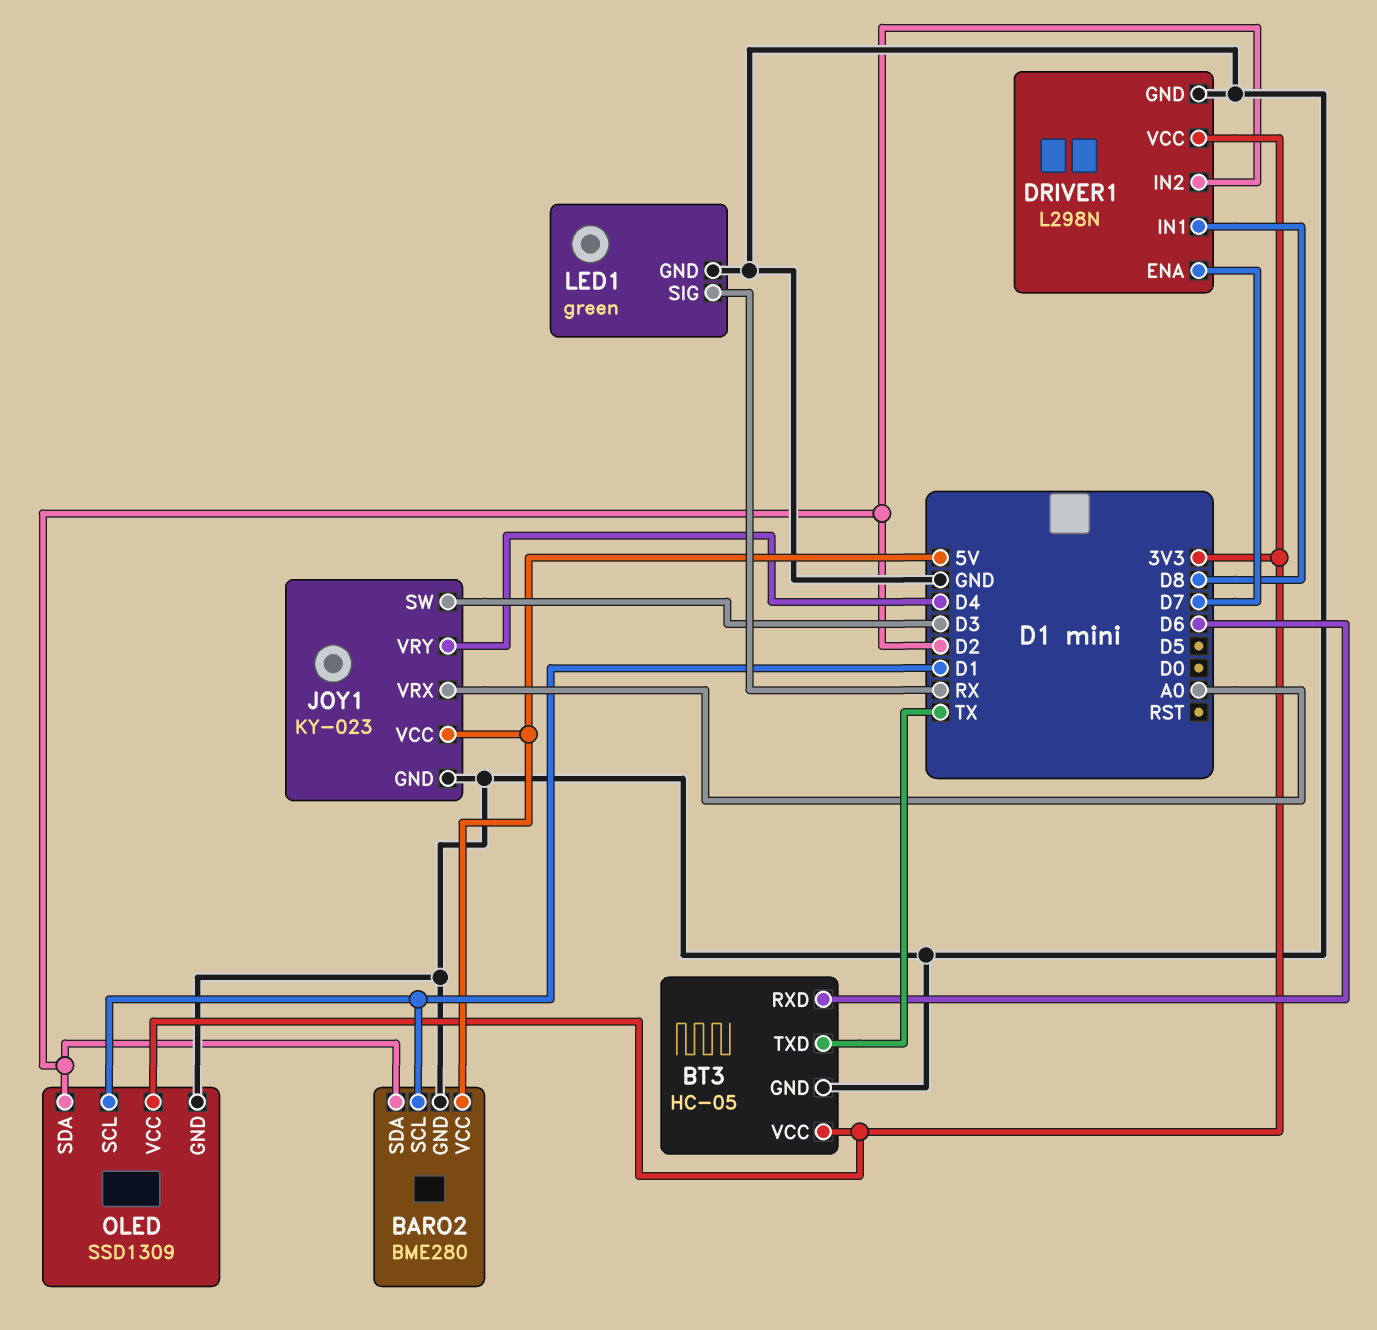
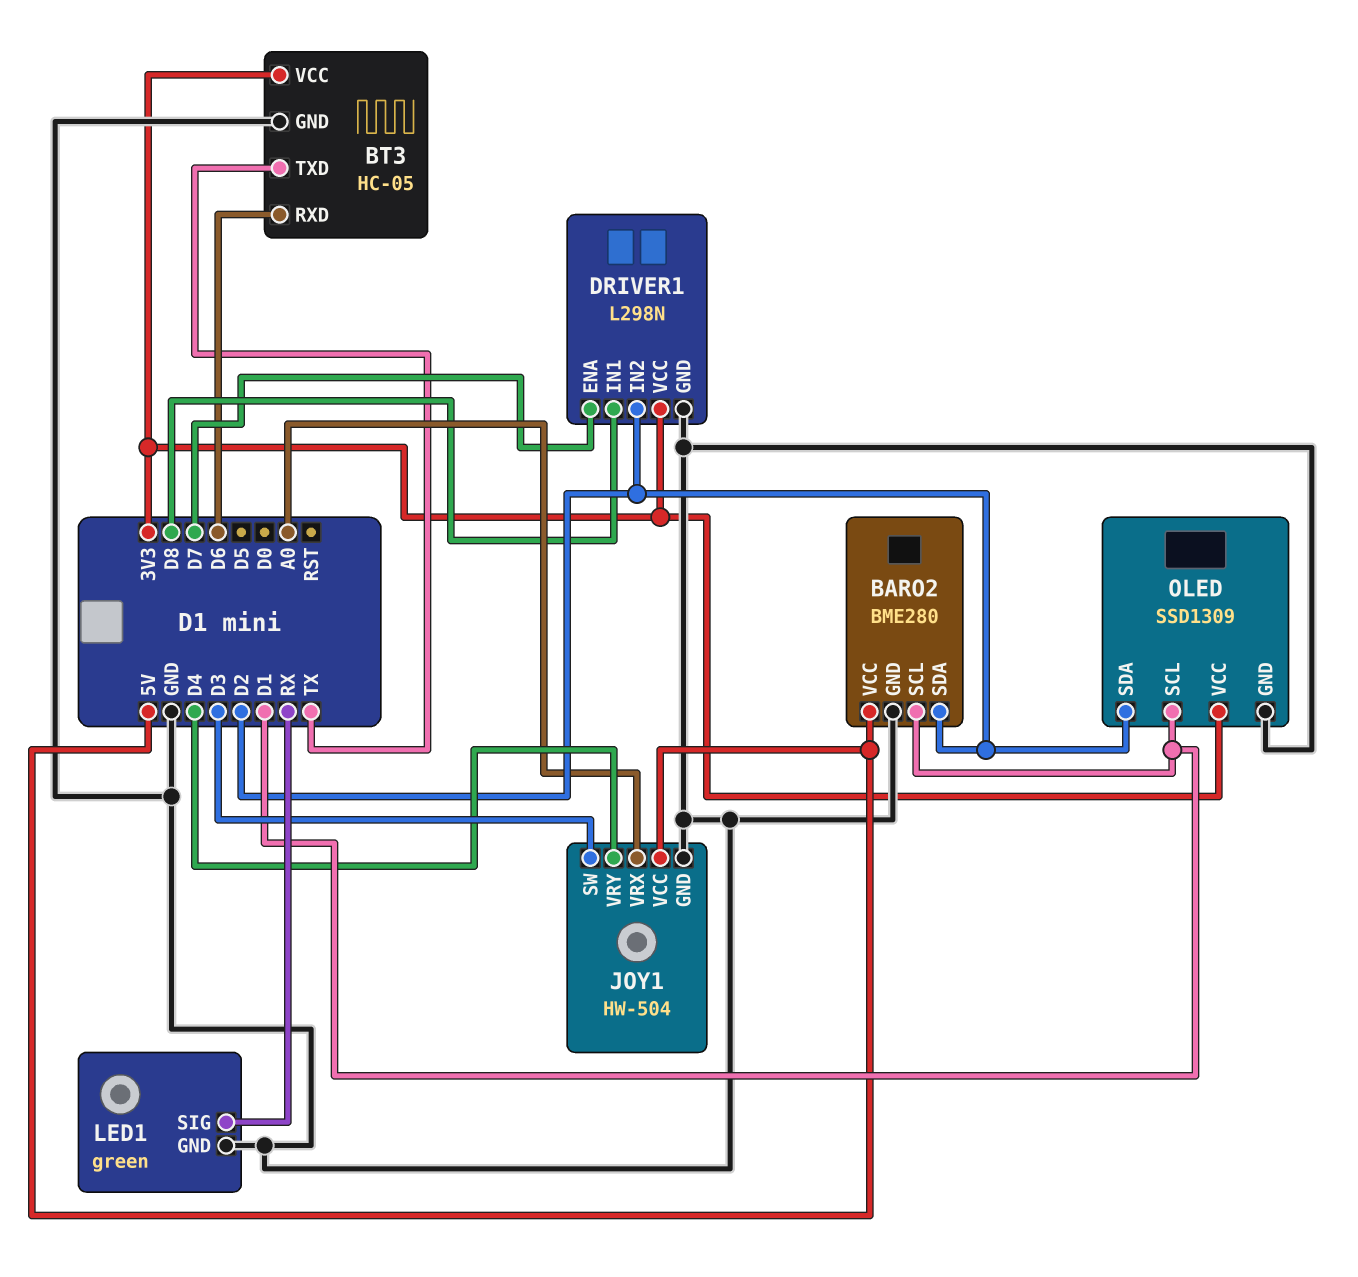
JOY1: KY-023 -> HW-504

